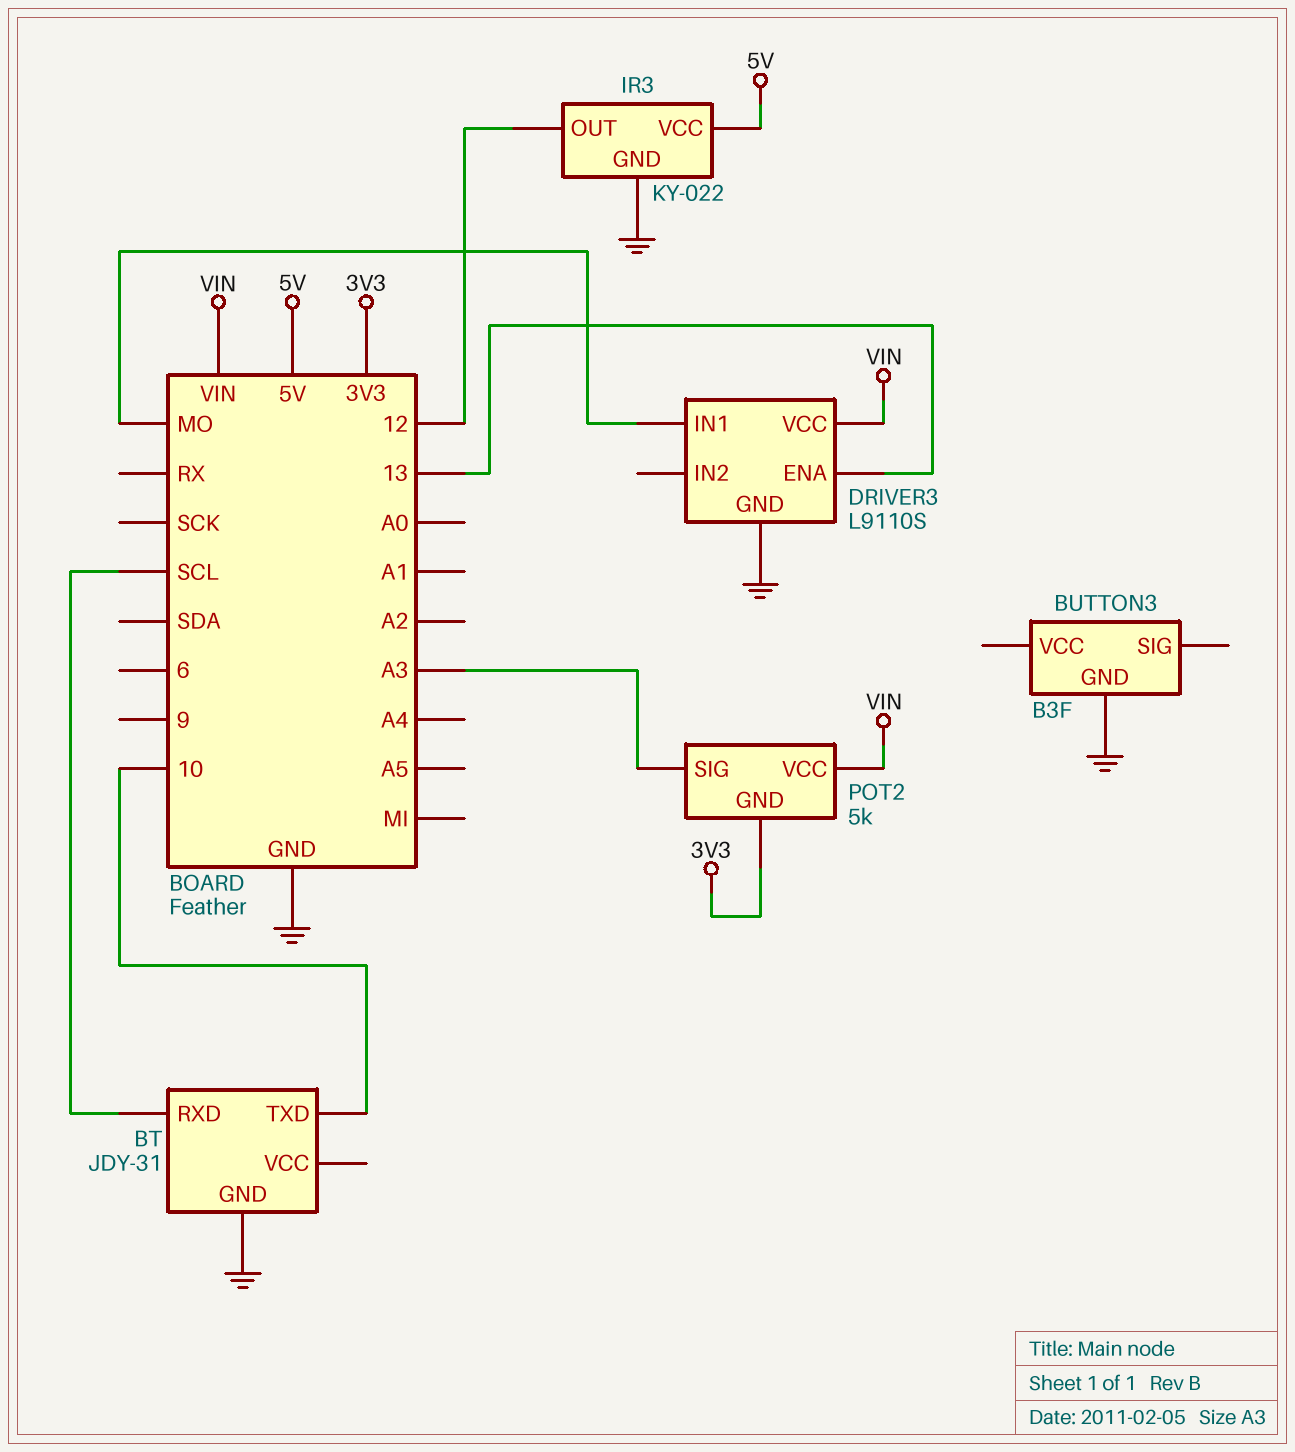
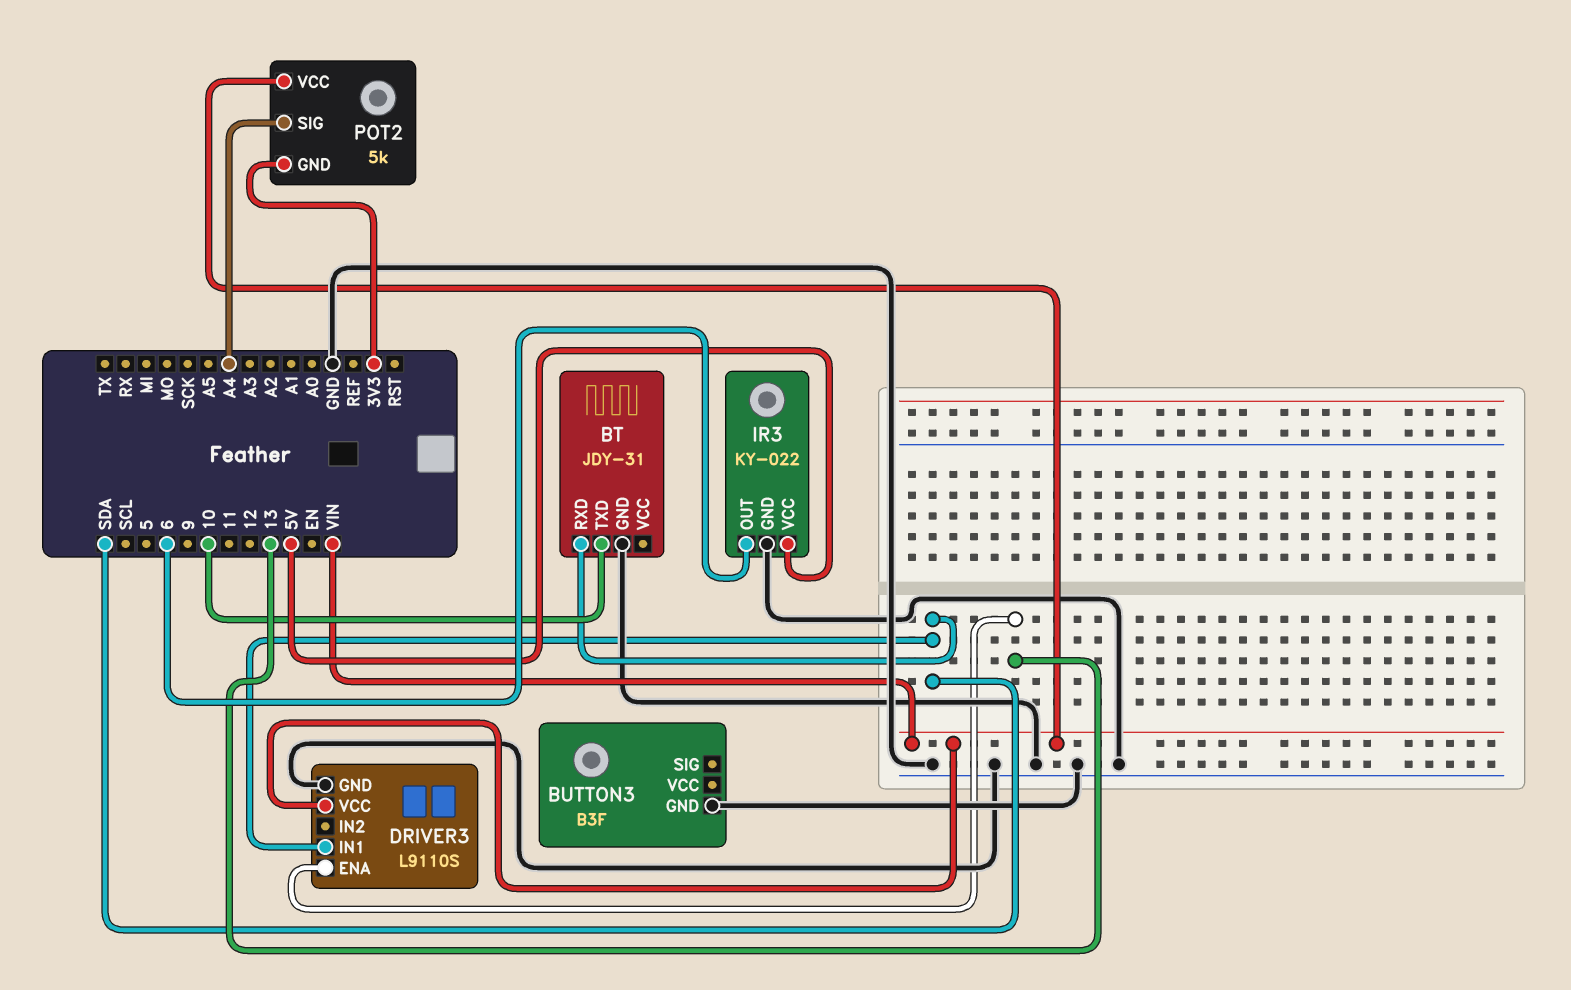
BT pin RXD: SCL -> SDA
DRIVER3 pin IN1: MO -> SDA
IR3 pin OUT: 12 -> 6
POT2 pin SIG: A3 -> A4

